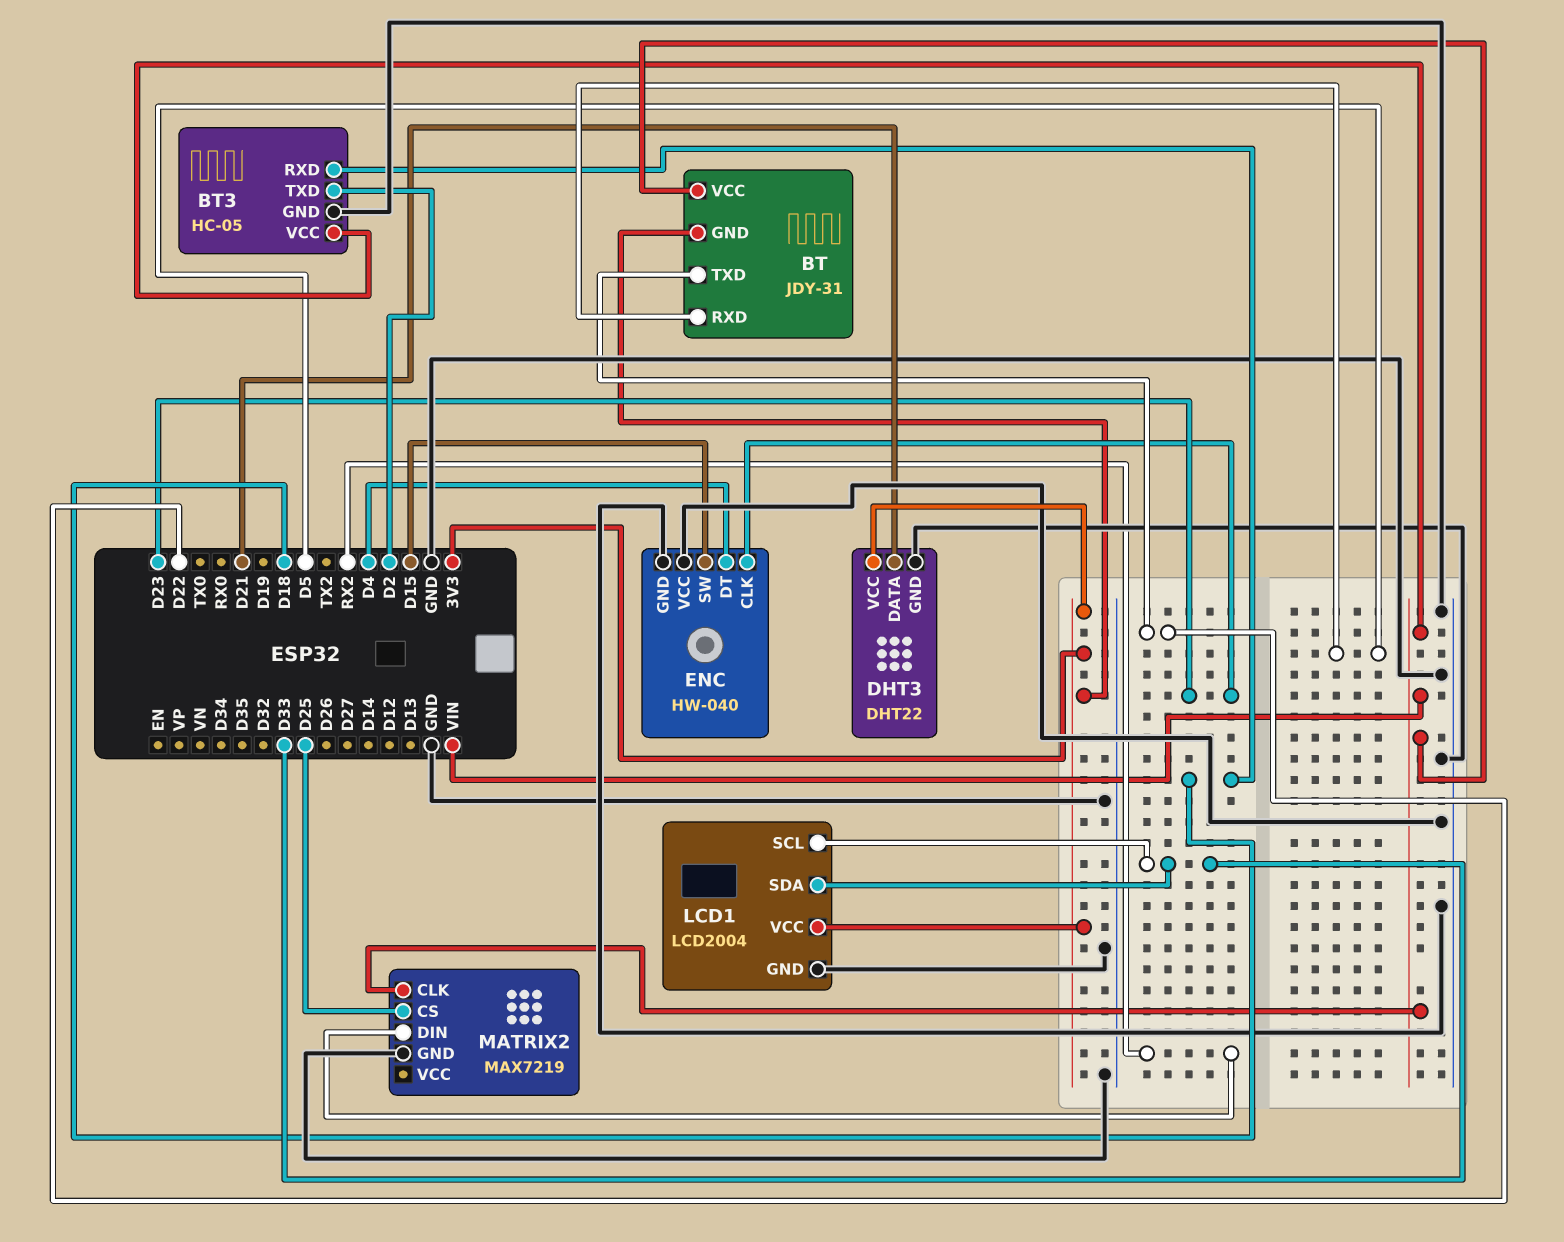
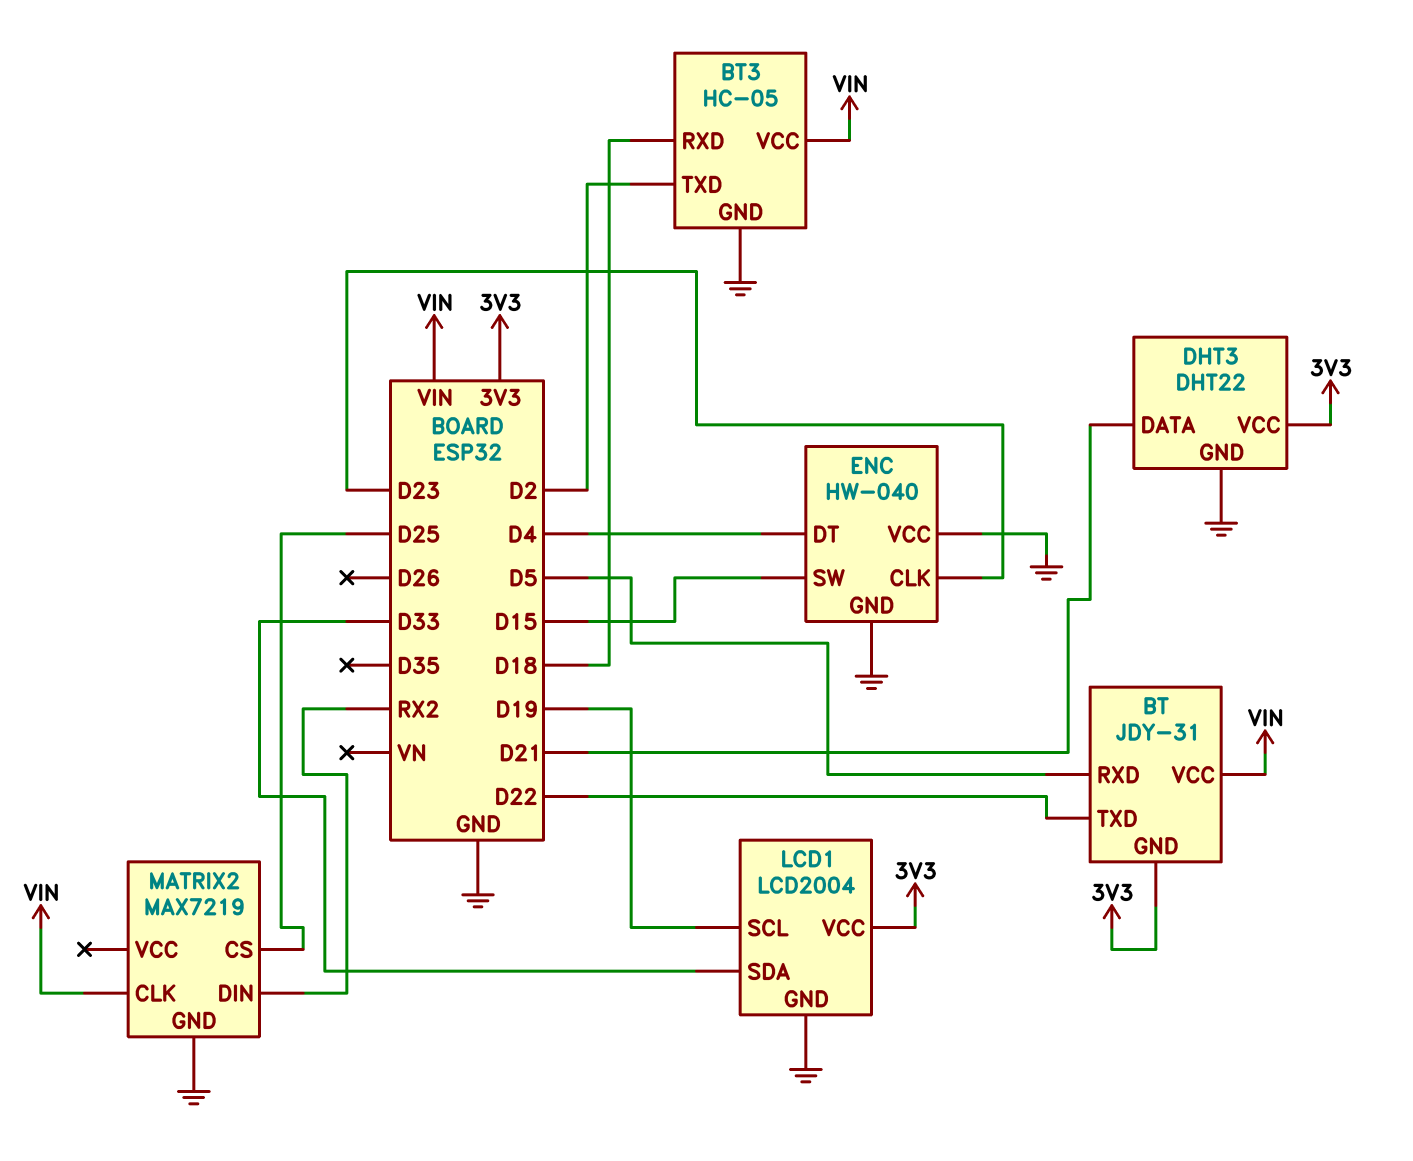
LCD1 pin SCL: D33 -> D19

